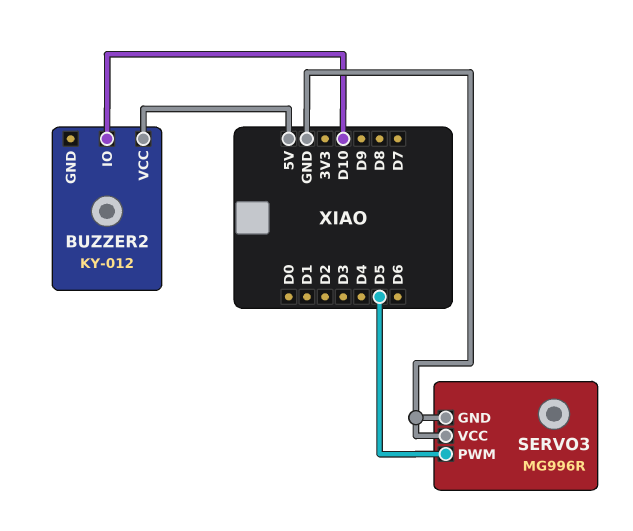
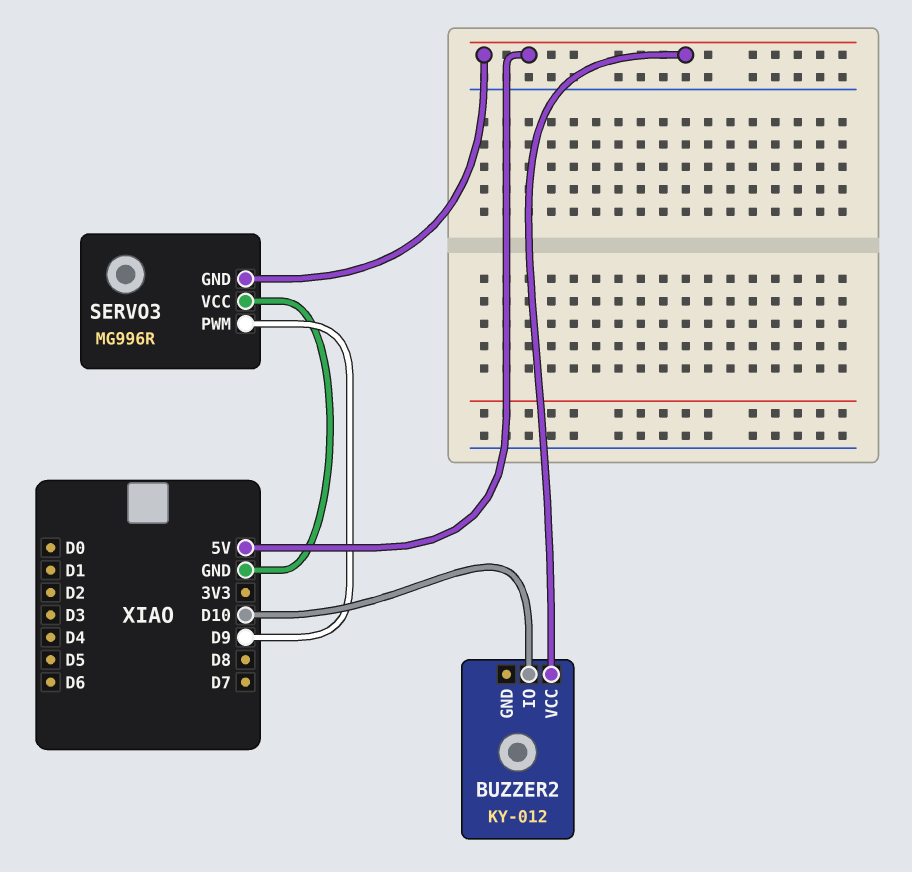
SERVO3 pin GND: GND -> 5V
SERVO3 pin PWM: D5 -> D9

